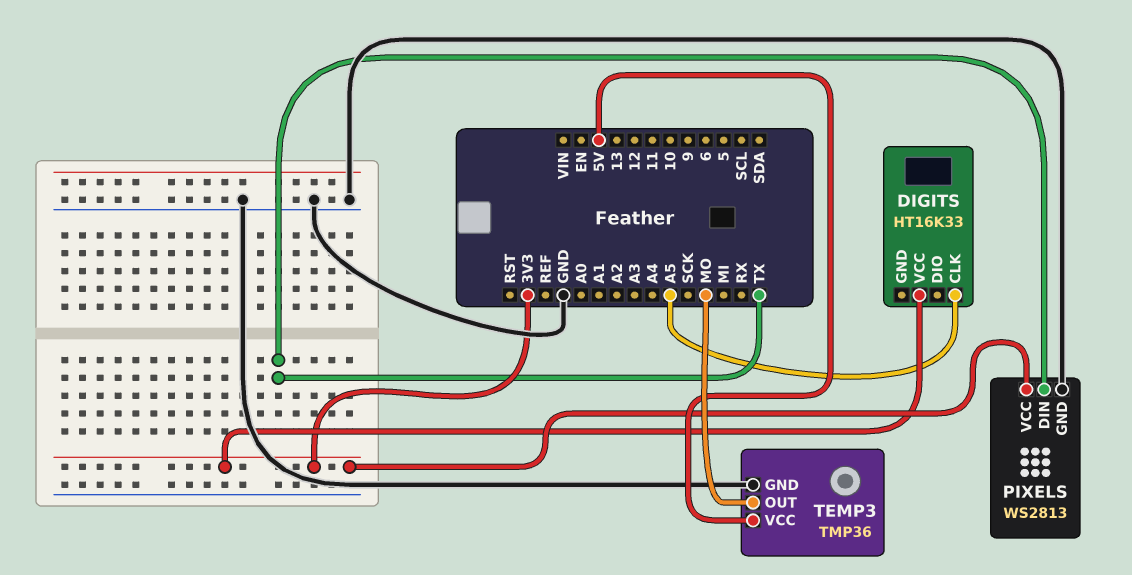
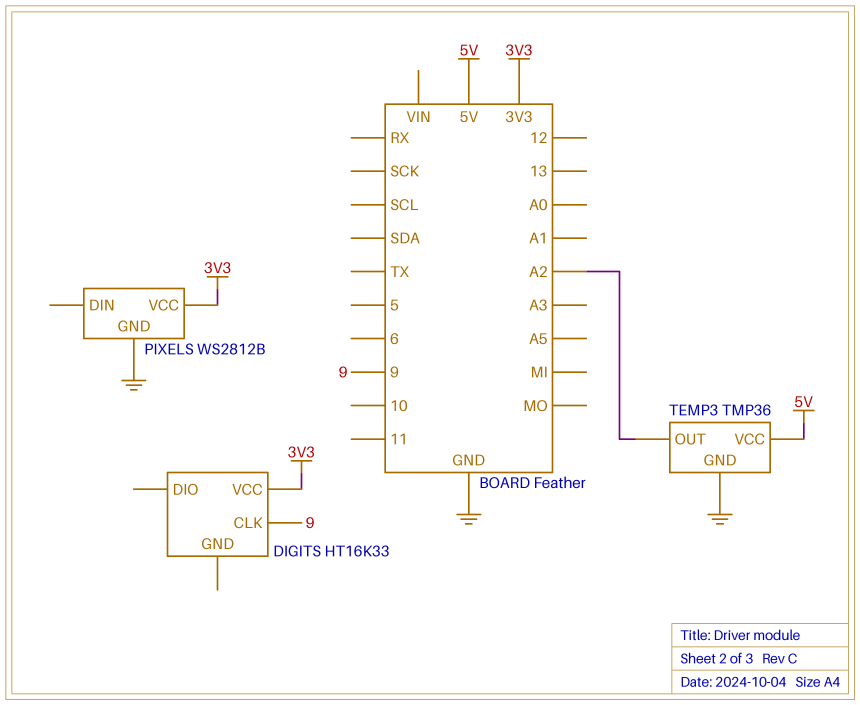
DIGITS pin CLK: A5 -> 9
PIXELS: WS2813 -> WS2812B
PIXELS pin DIN: TX -> none
TEMP3 pin OUT: MO -> A2

